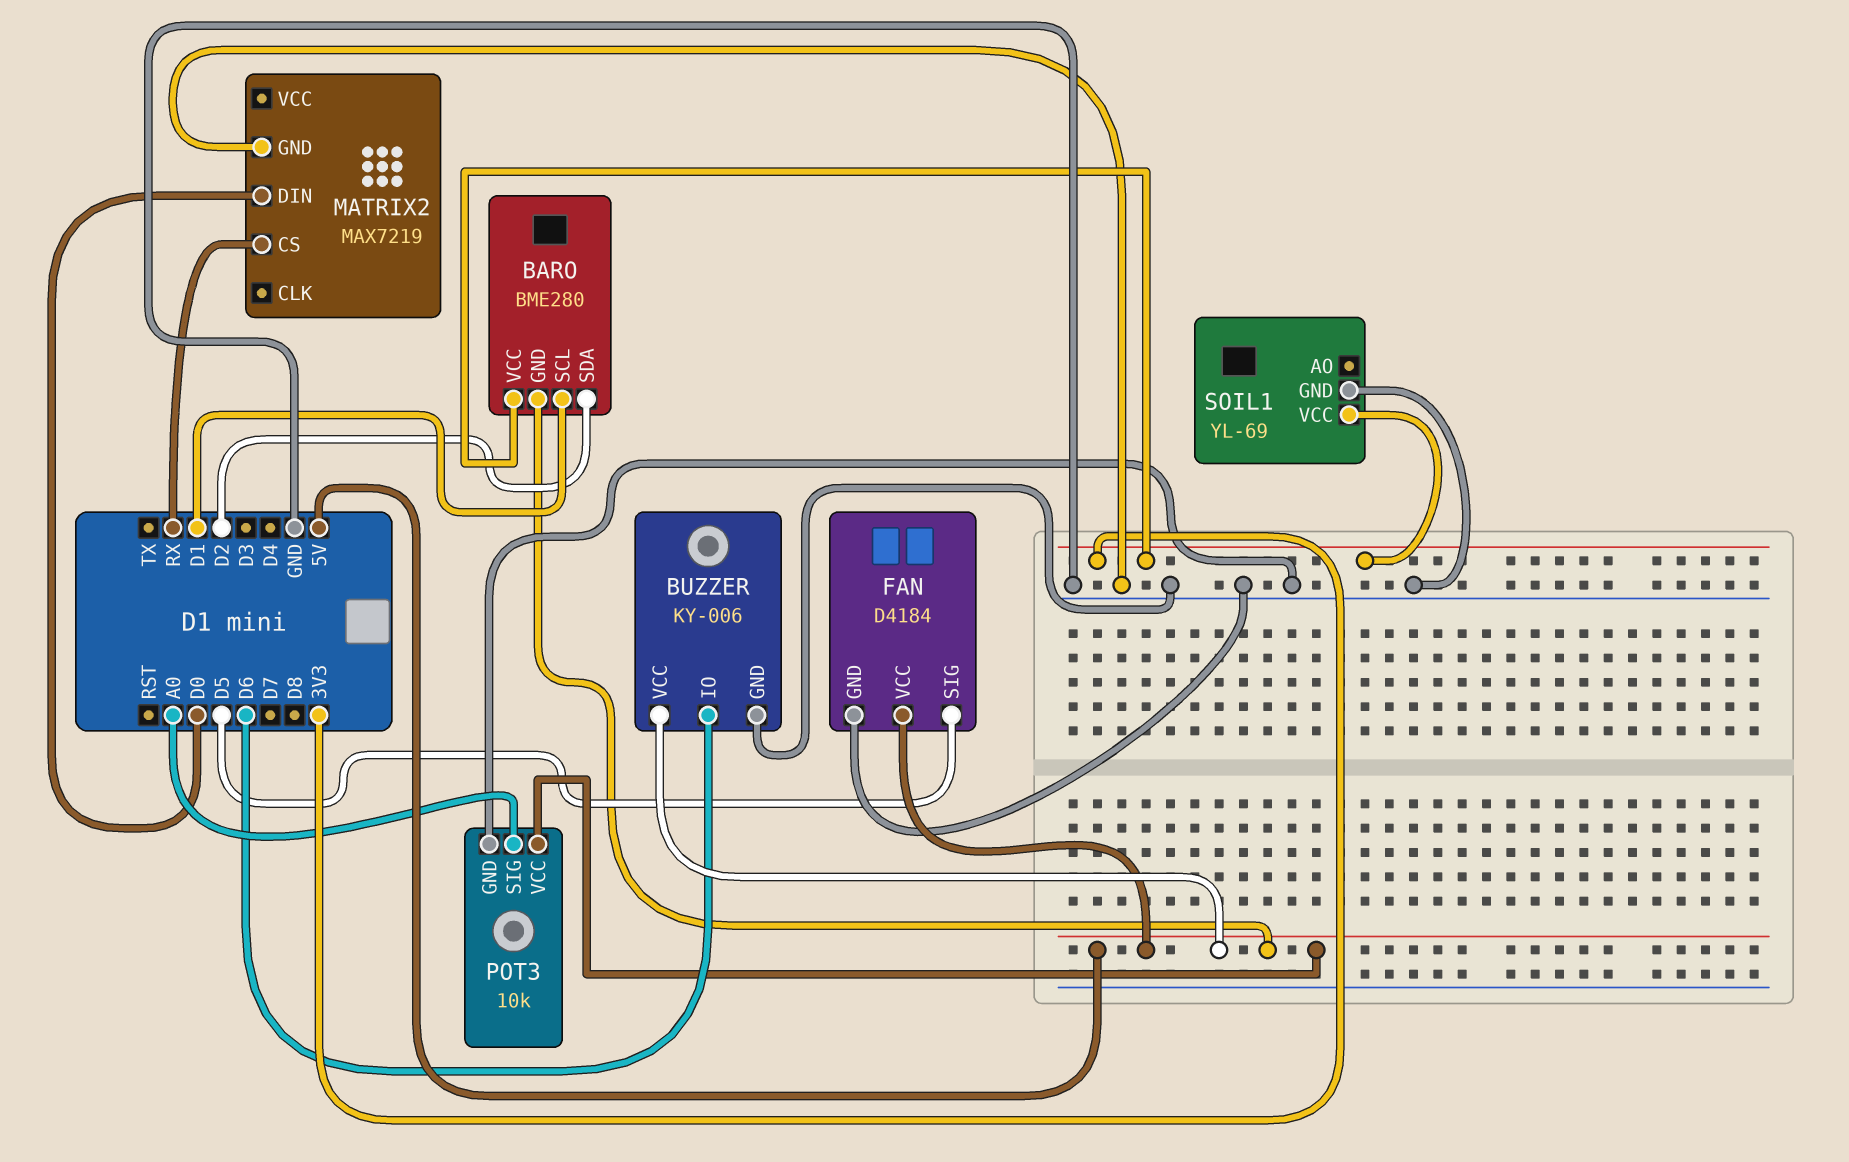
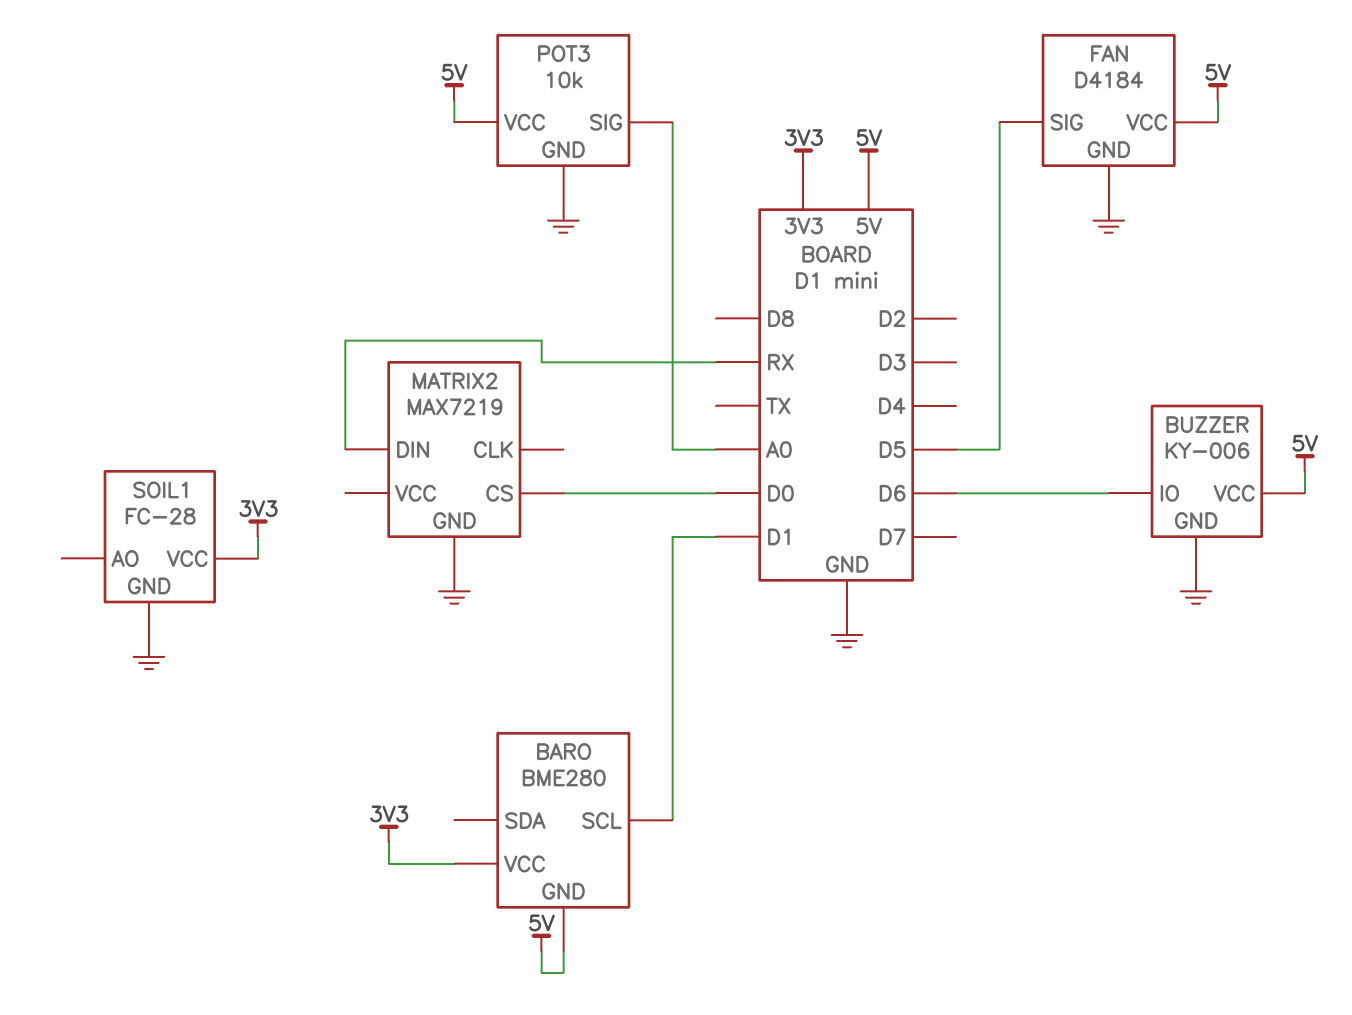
BARO pin SDA: D2 -> none
MATRIX2 pin CS: RX -> D0
MATRIX2 pin DIN: D0 -> RX
SOIL1: YL-69 -> FC-28

